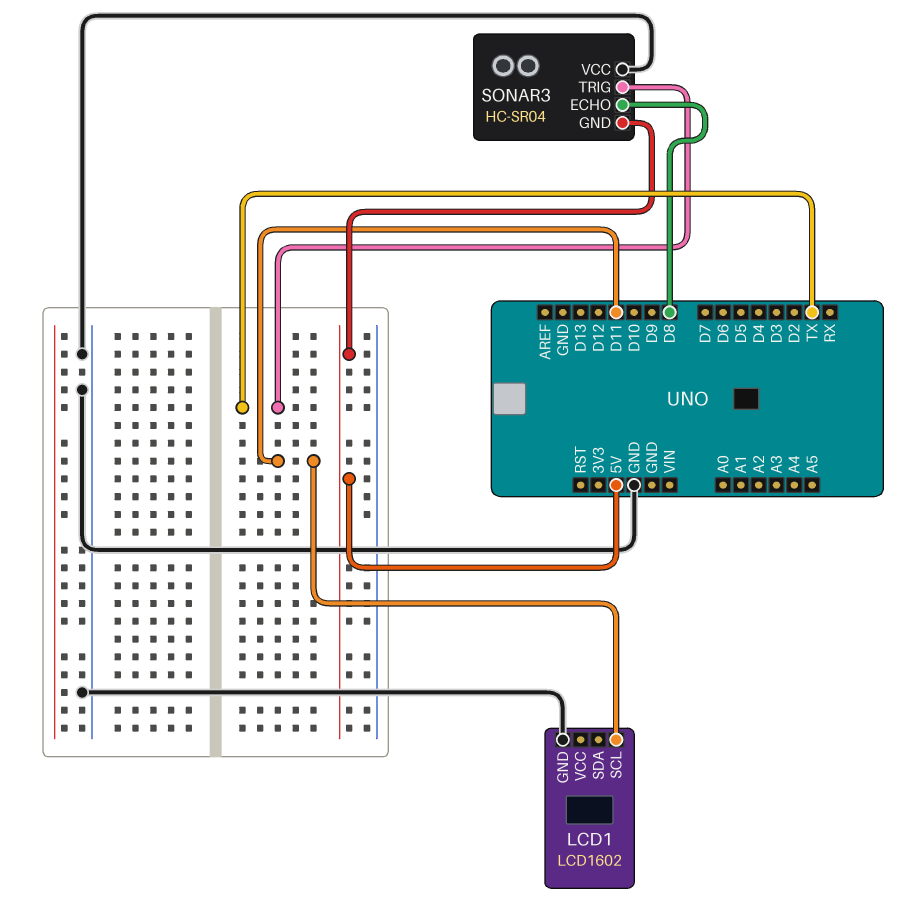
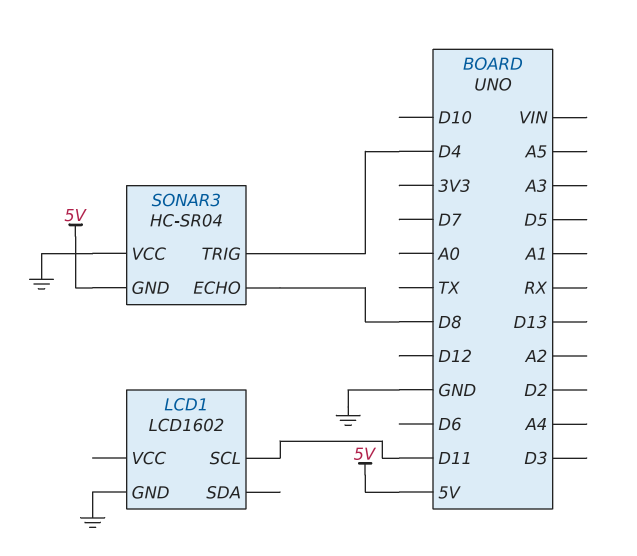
SONAR3 pin TRIG: TX -> D4

